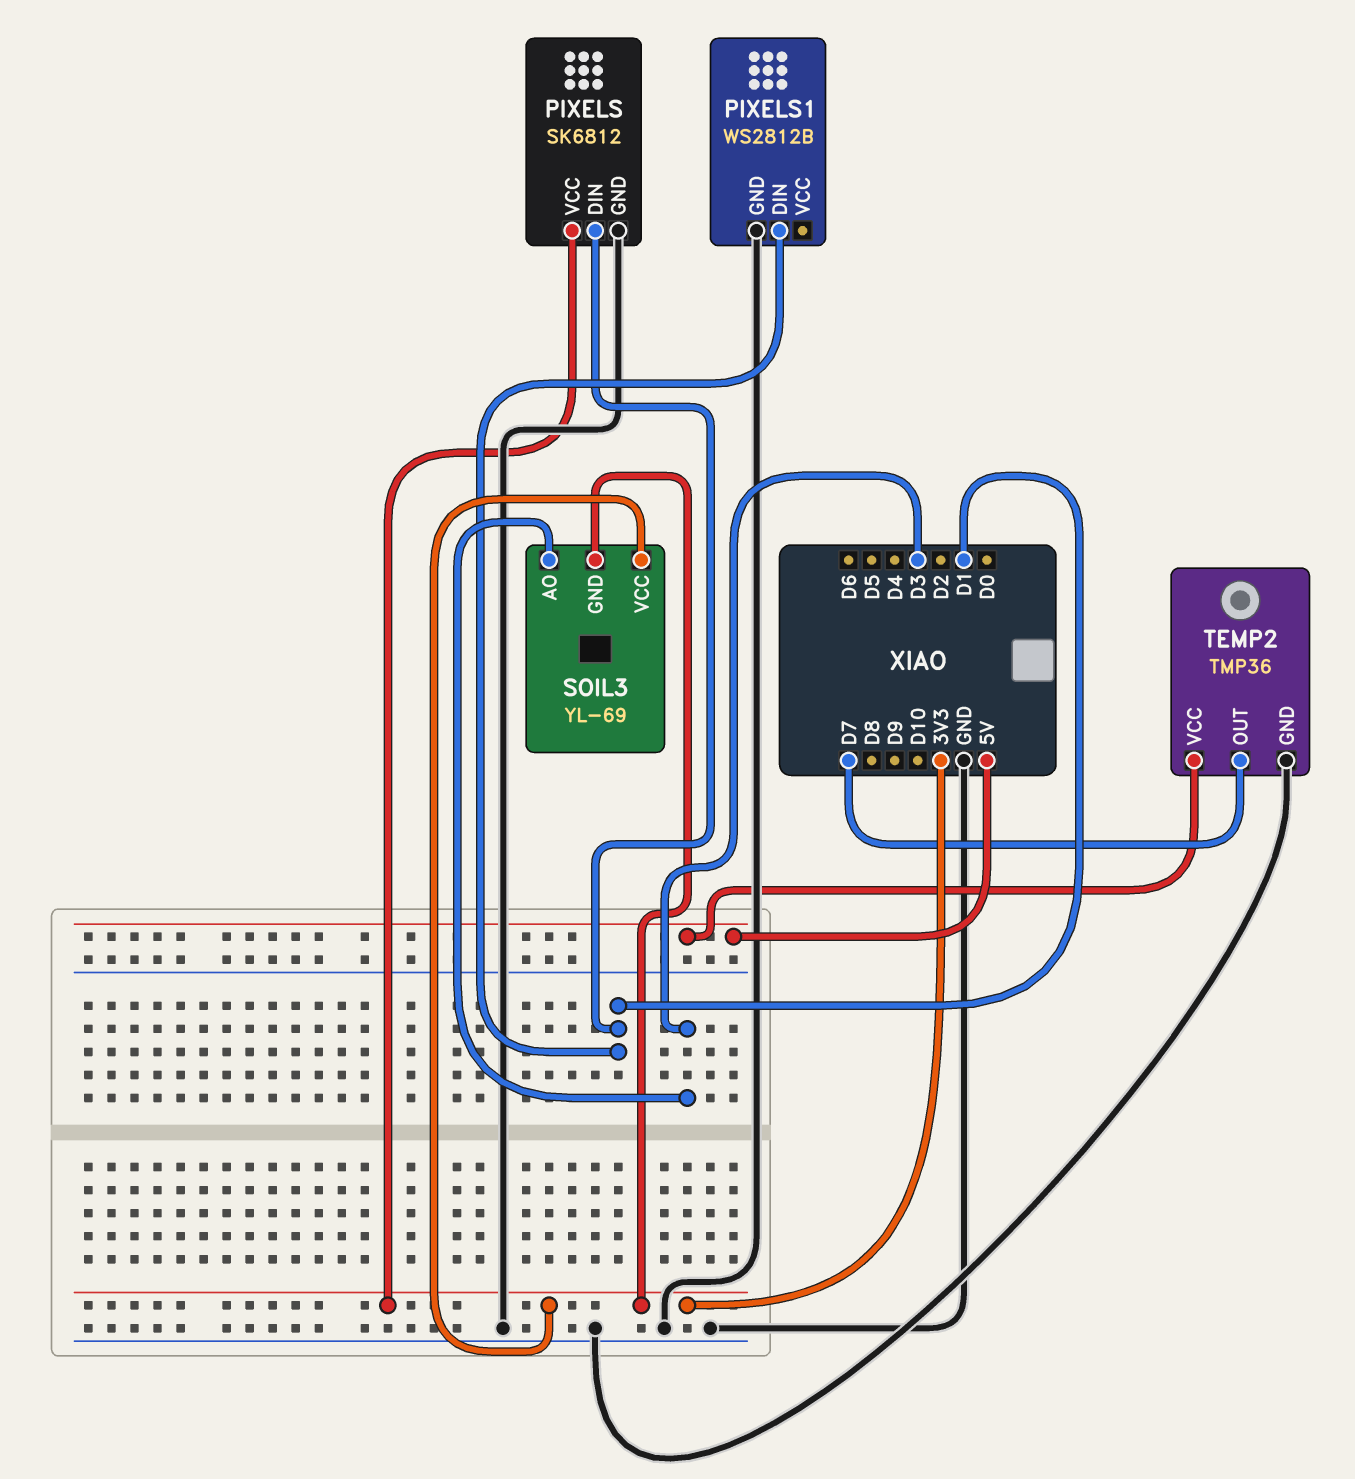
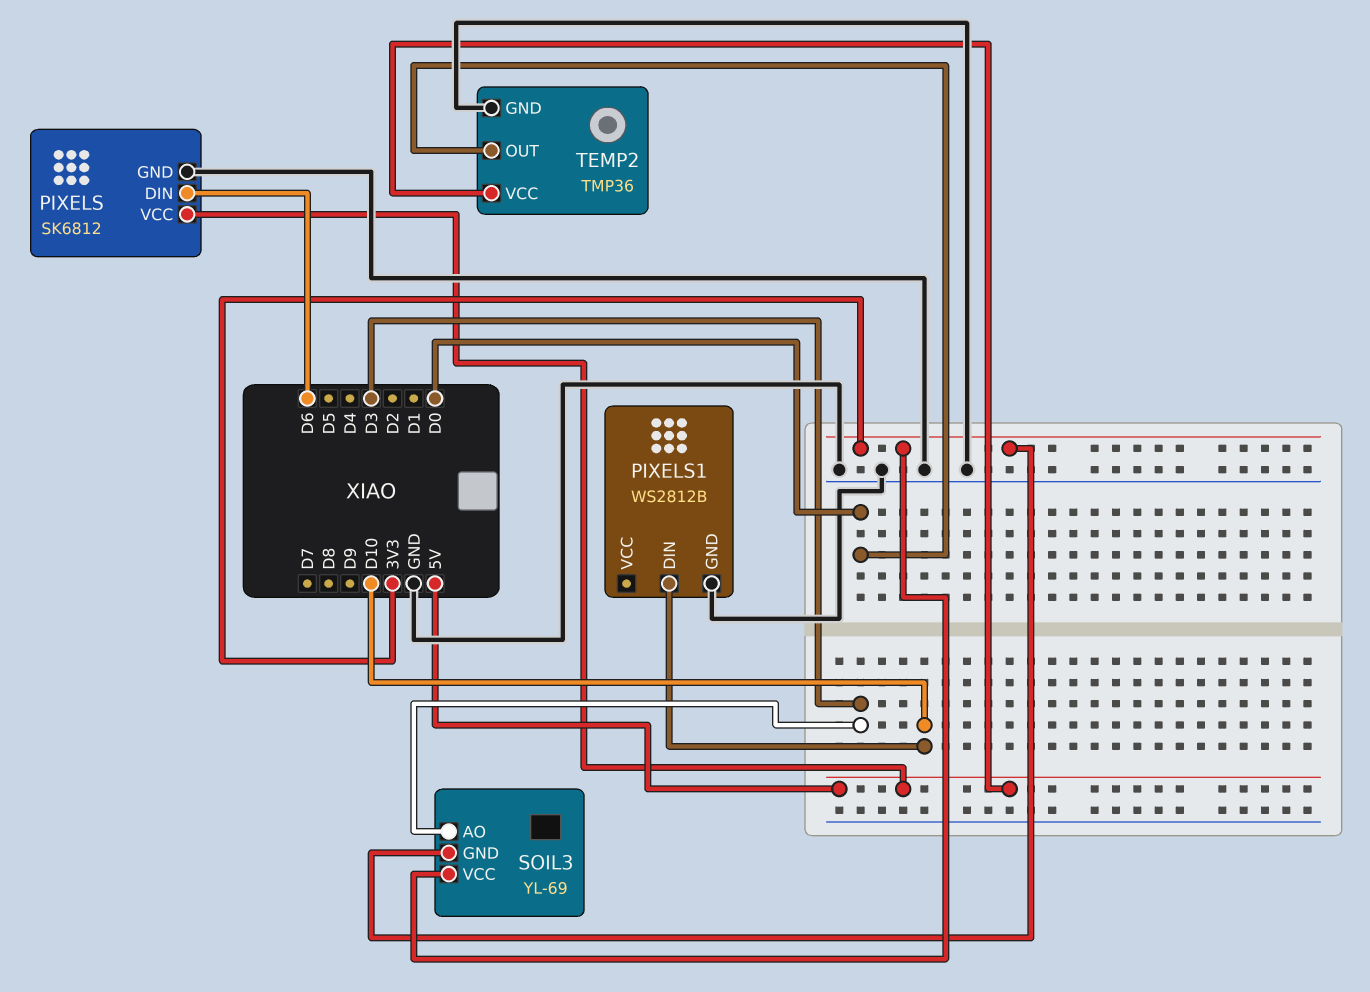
PIXELS pin DIN: D1 -> D6
PIXELS pin VCC: 3V3 -> 5V
PIXELS1 pin DIN: D1 -> D10
TEMP2 pin OUT: D7 -> D0

